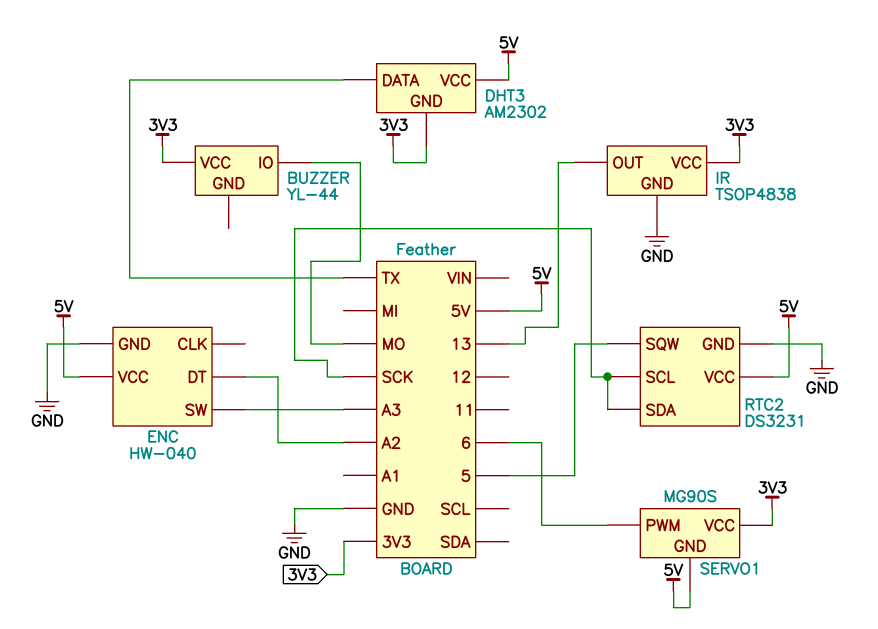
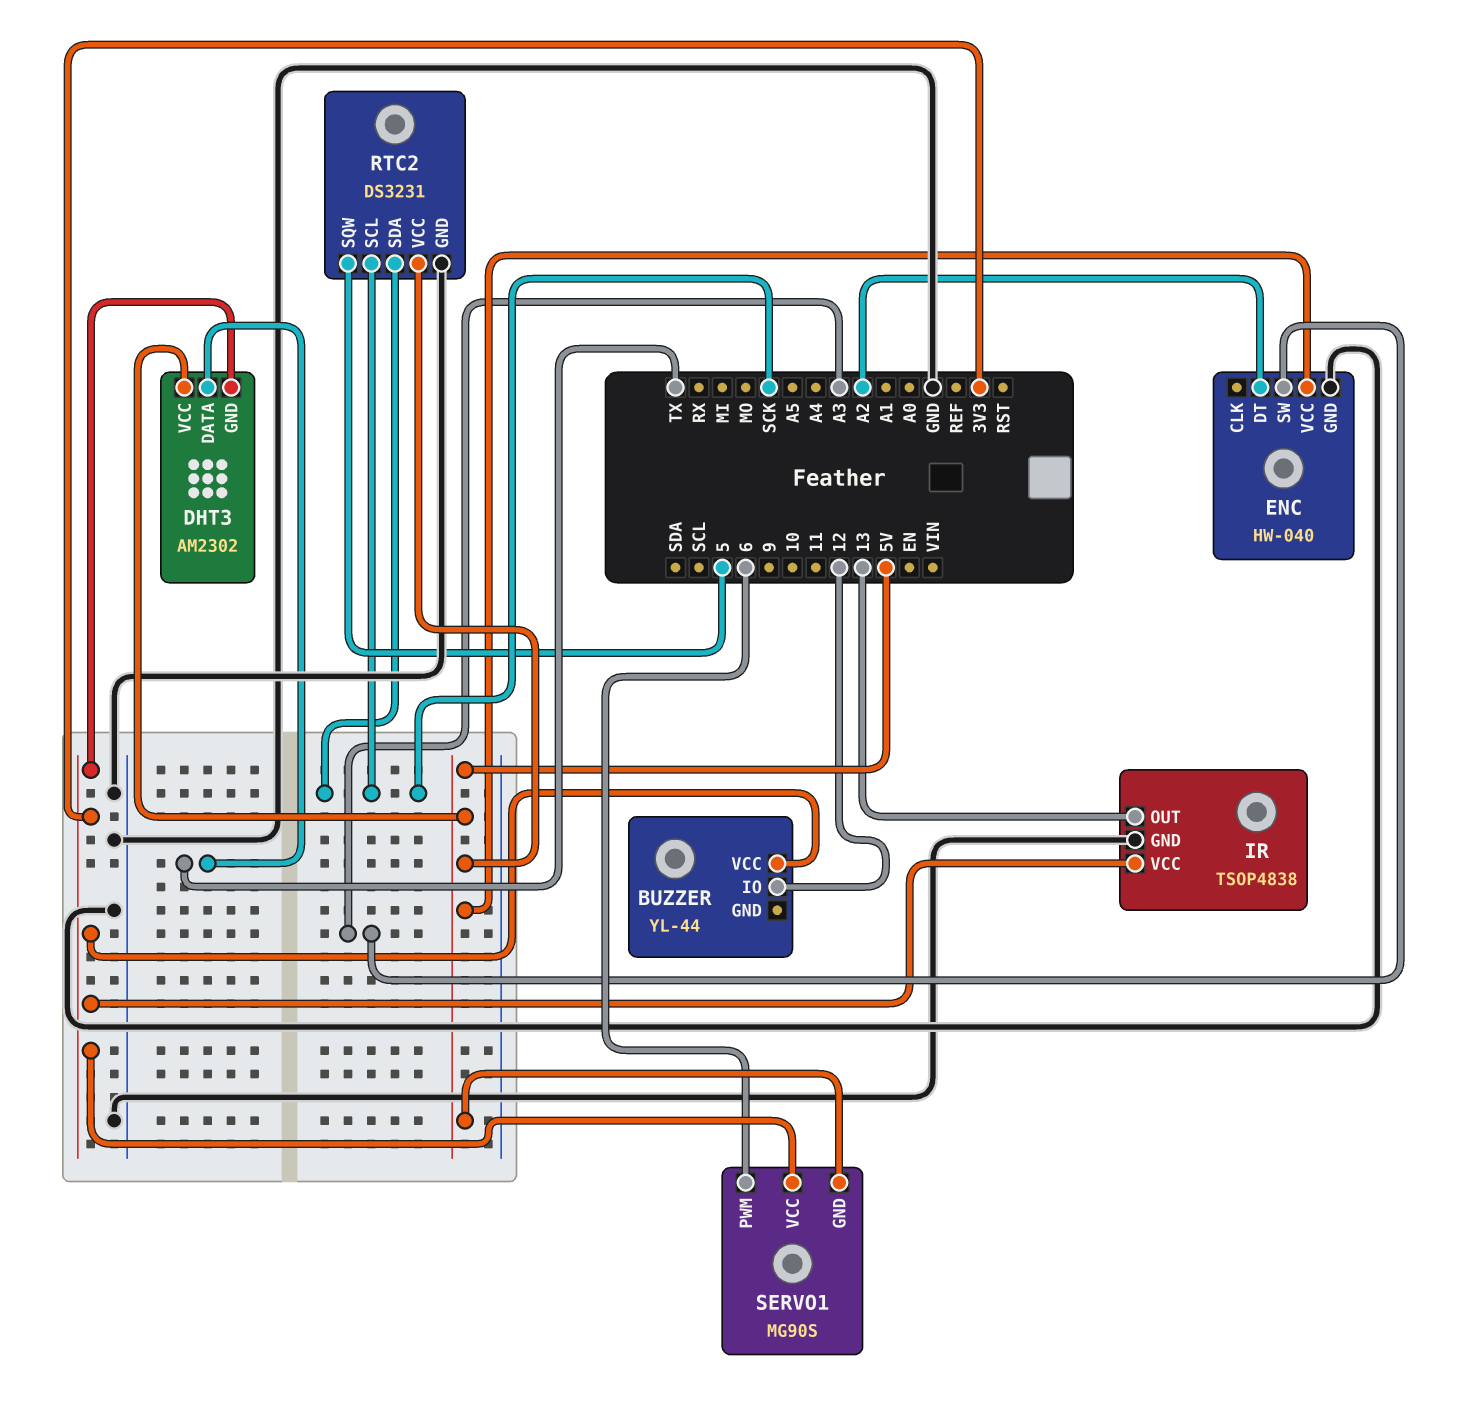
BUZZER pin IO: MO -> 12

